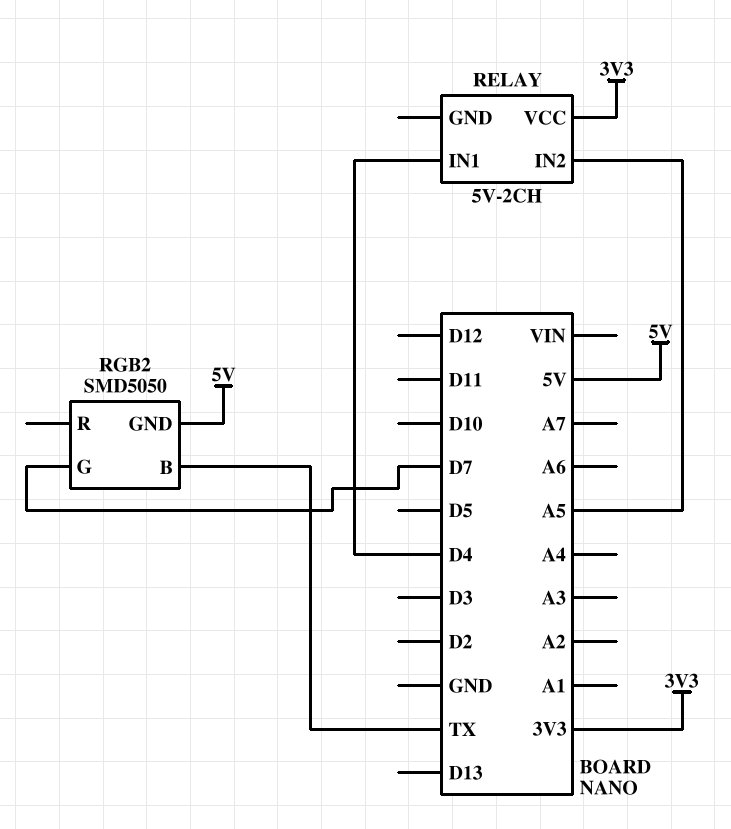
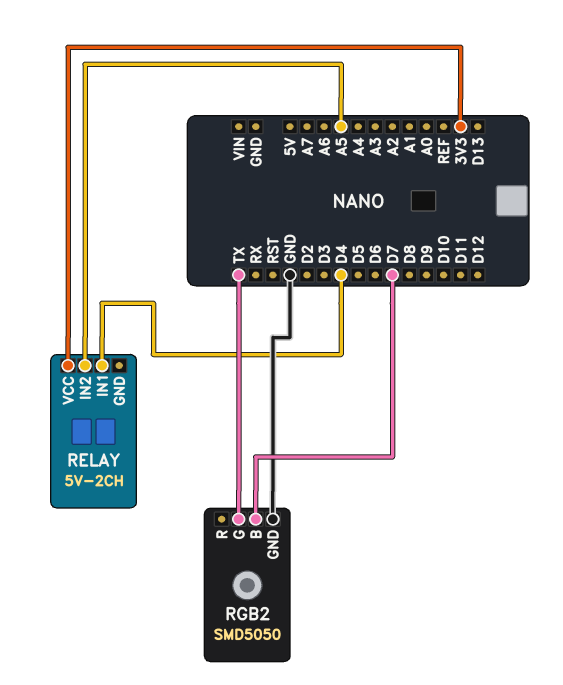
RGB2 pin B: TX -> D7
RGB2 pin G: D7 -> TX
RGB2 pin GND: 5V -> GND

